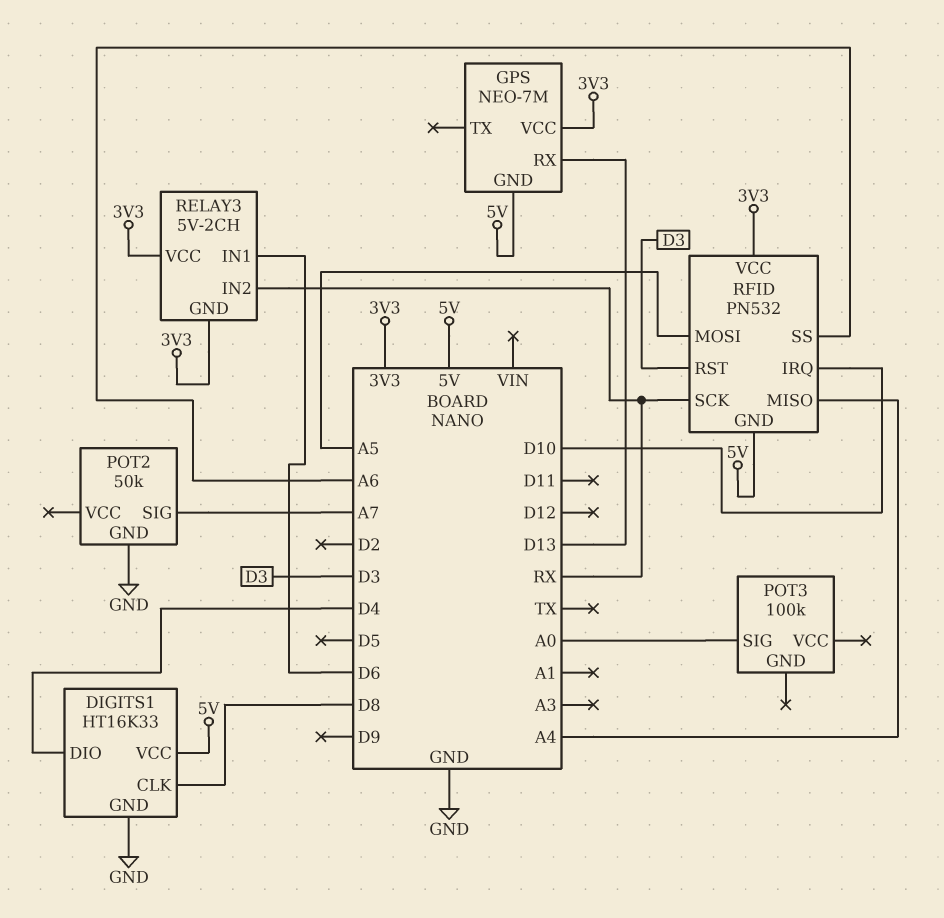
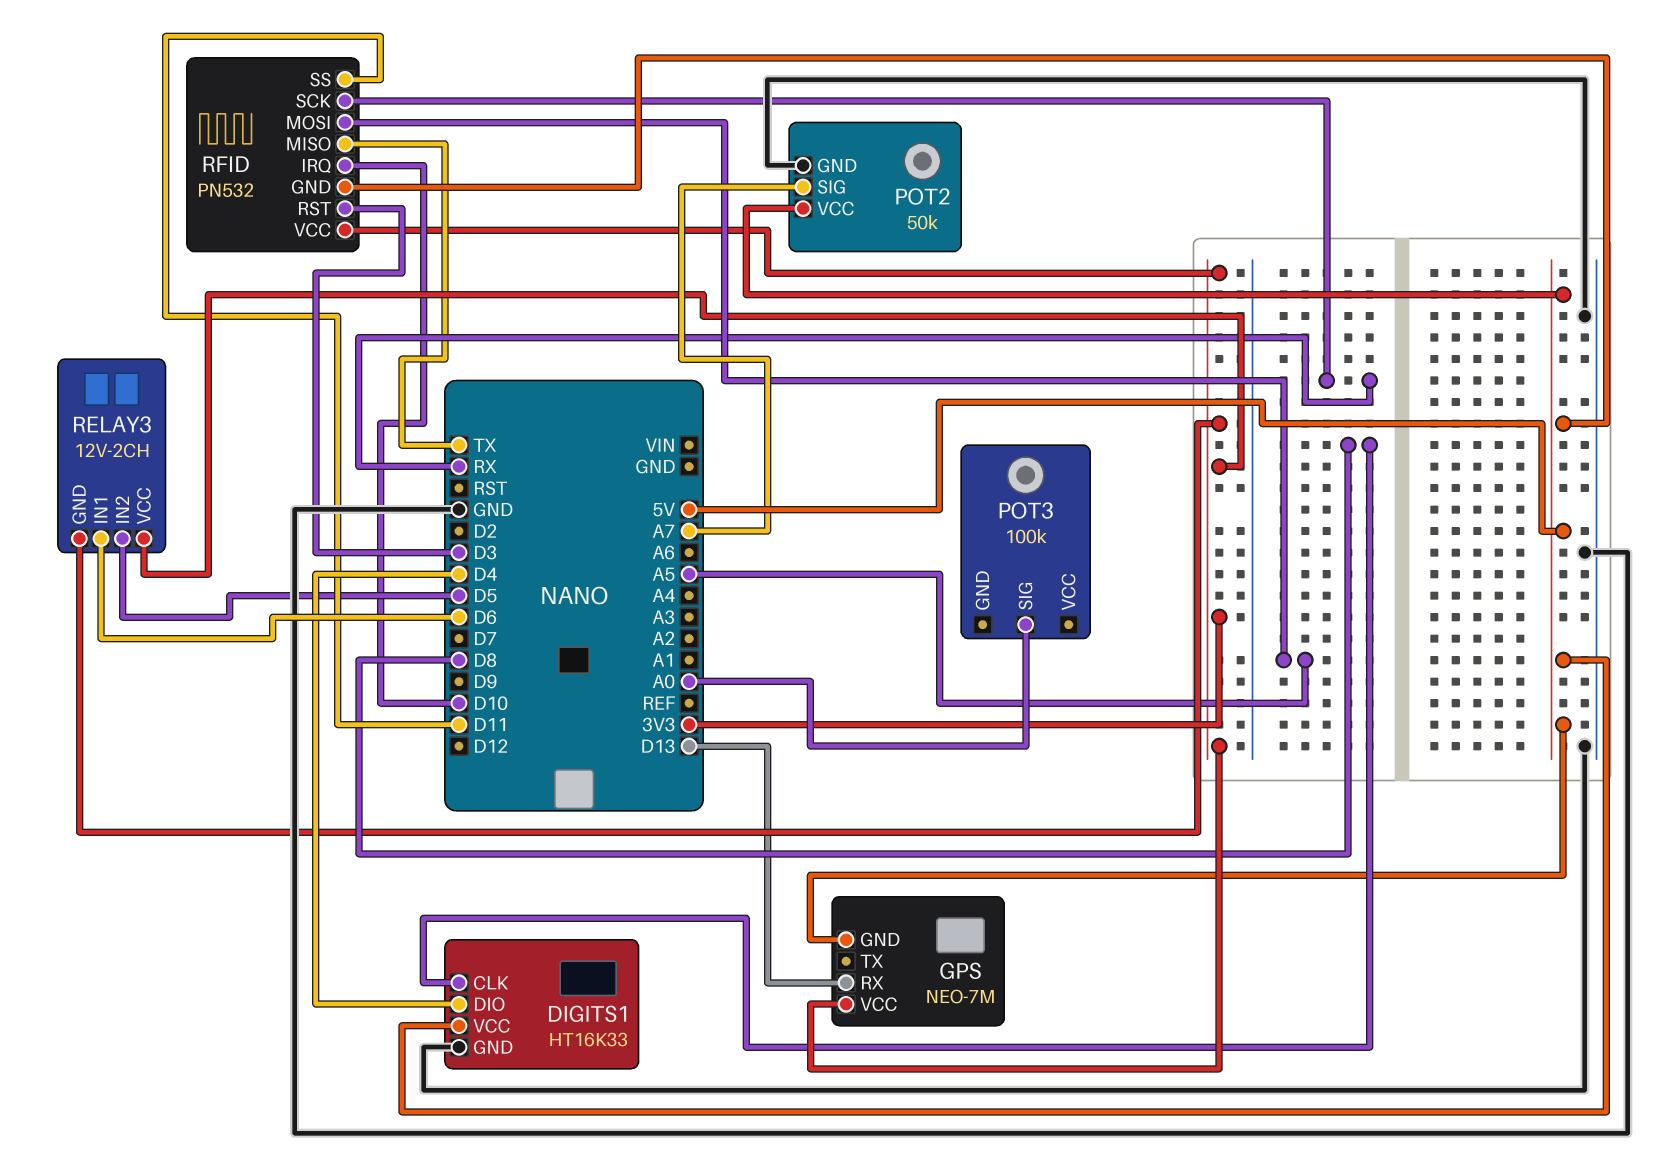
POT2 pin VCC: none -> 5V
RELAY3: 5V-2CH -> 12V-2CH
RELAY3 pin IN2: RX -> D5
RFID pin MISO: A4 -> TX
RFID pin SS: A6 -> D11

